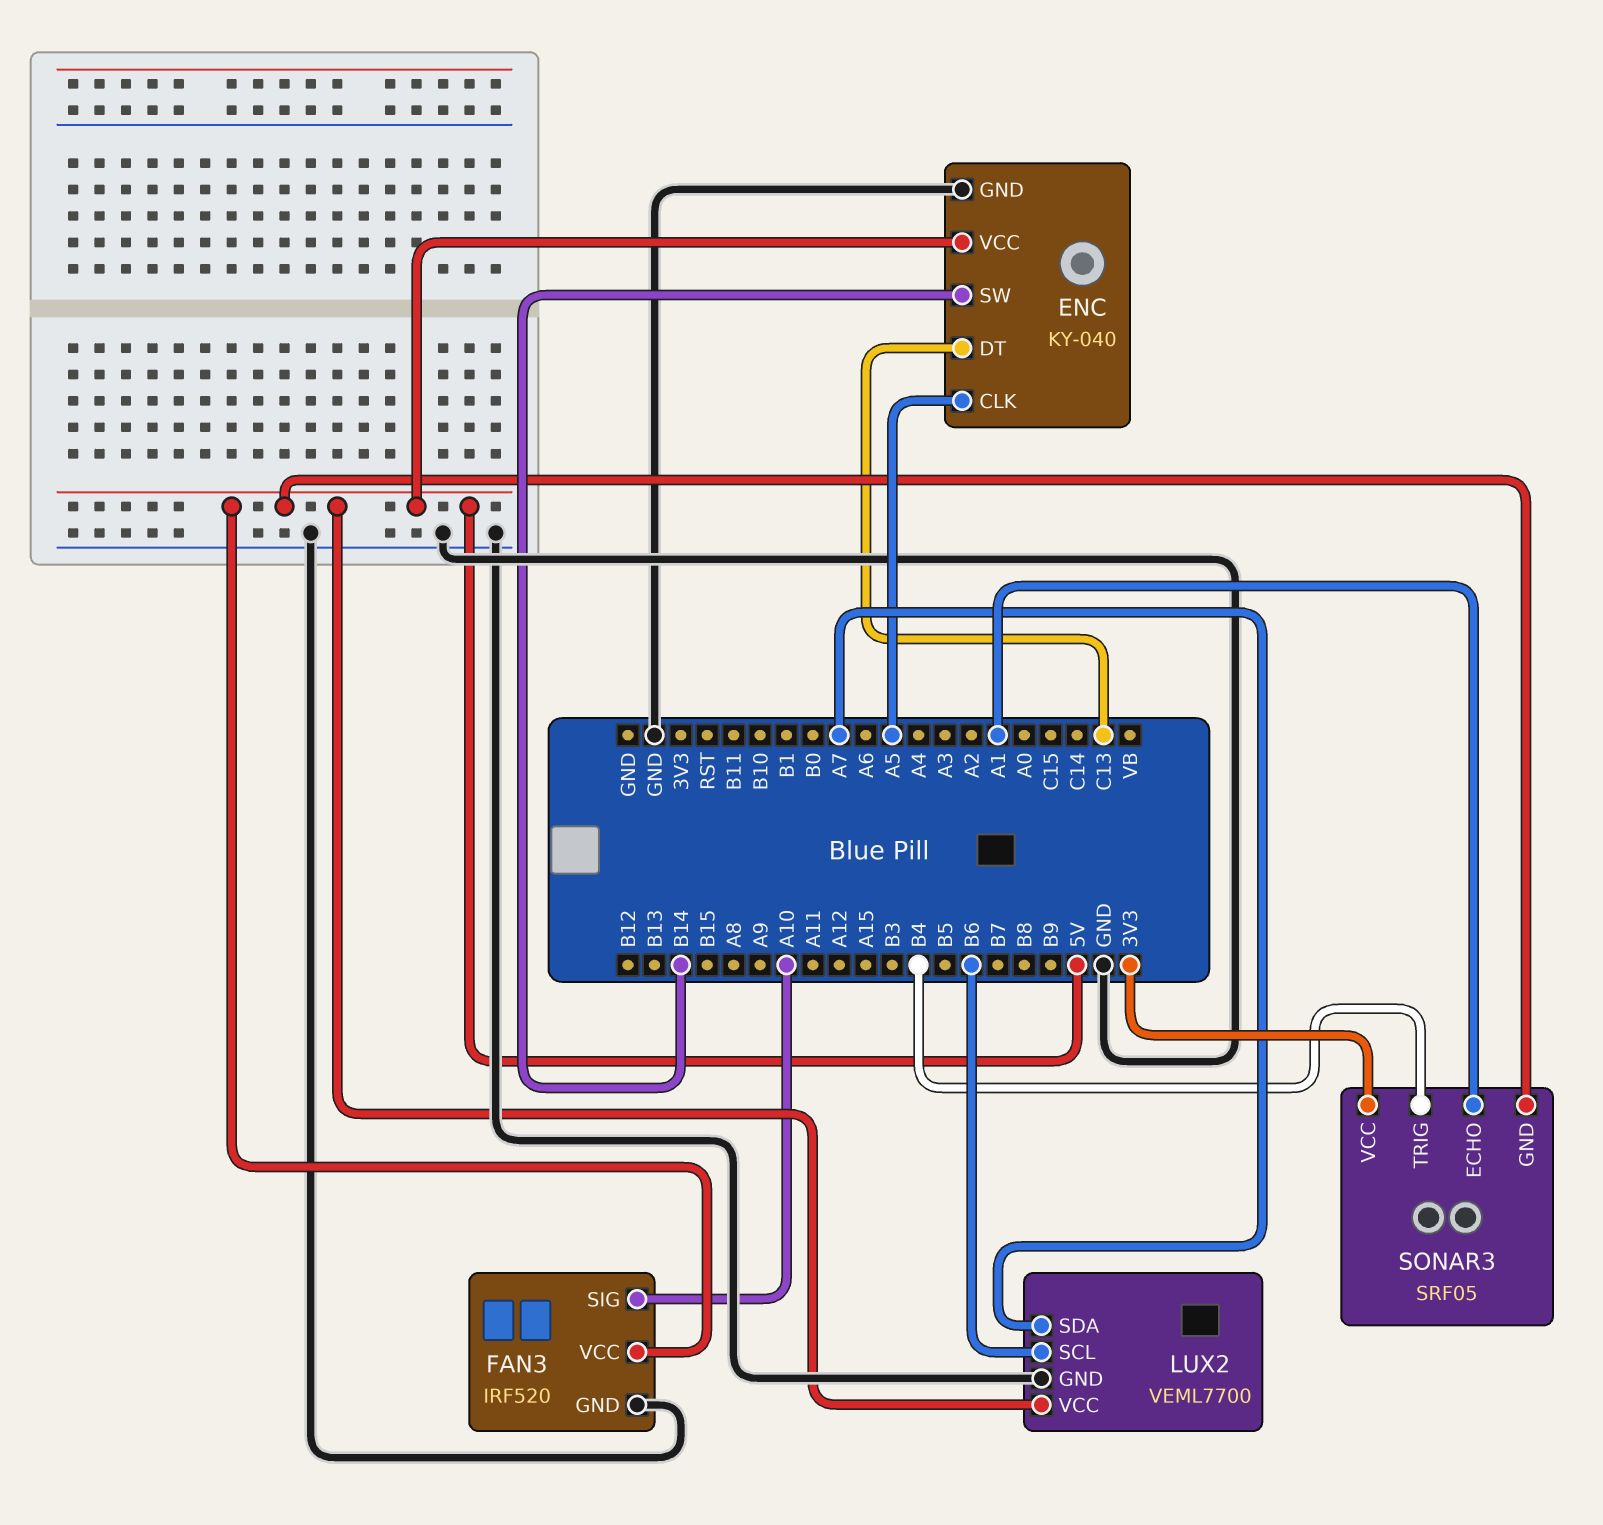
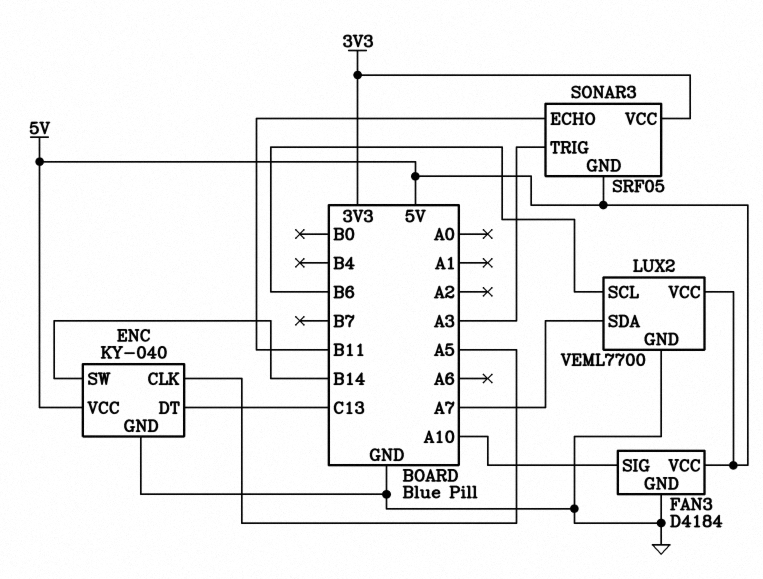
FAN3: IRF520 -> D4184
SONAR3 pin ECHO: A1 -> B11
SONAR3 pin TRIG: B4 -> A3

